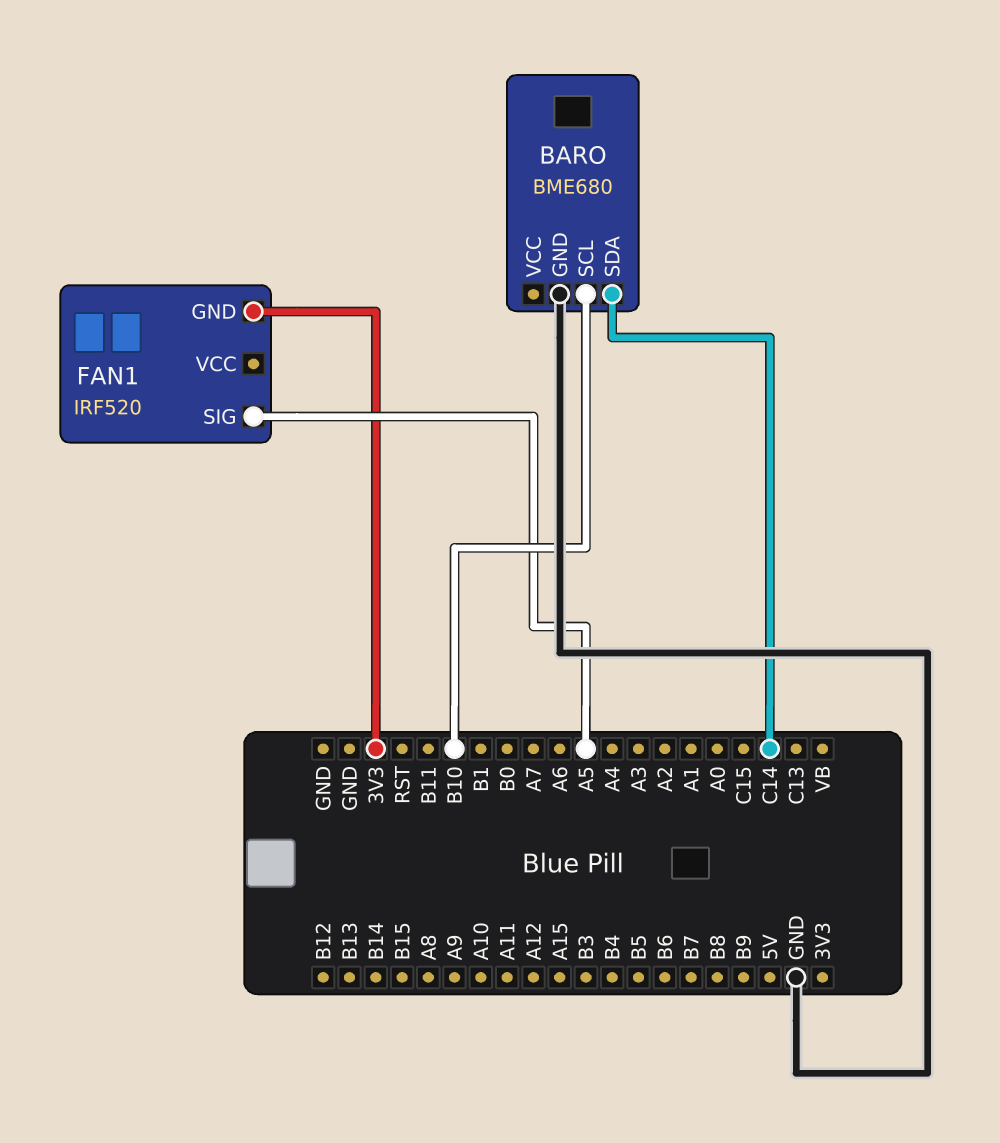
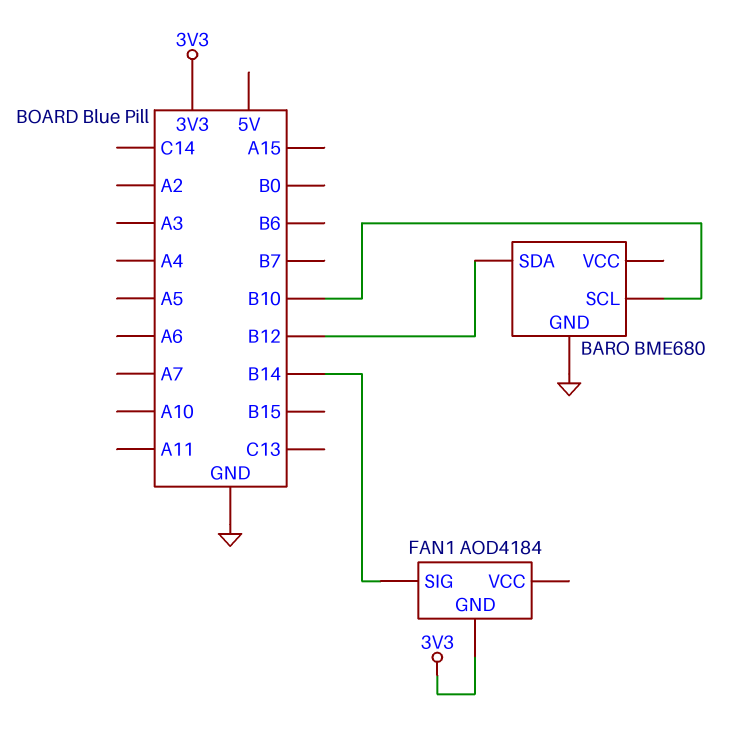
BARO pin SDA: C14 -> B12
FAN1: IRF520 -> AOD4184
FAN1 pin SIG: A5 -> B14

